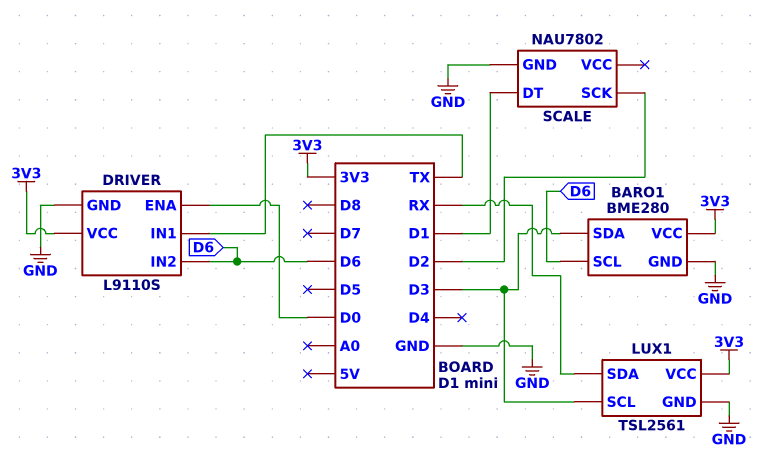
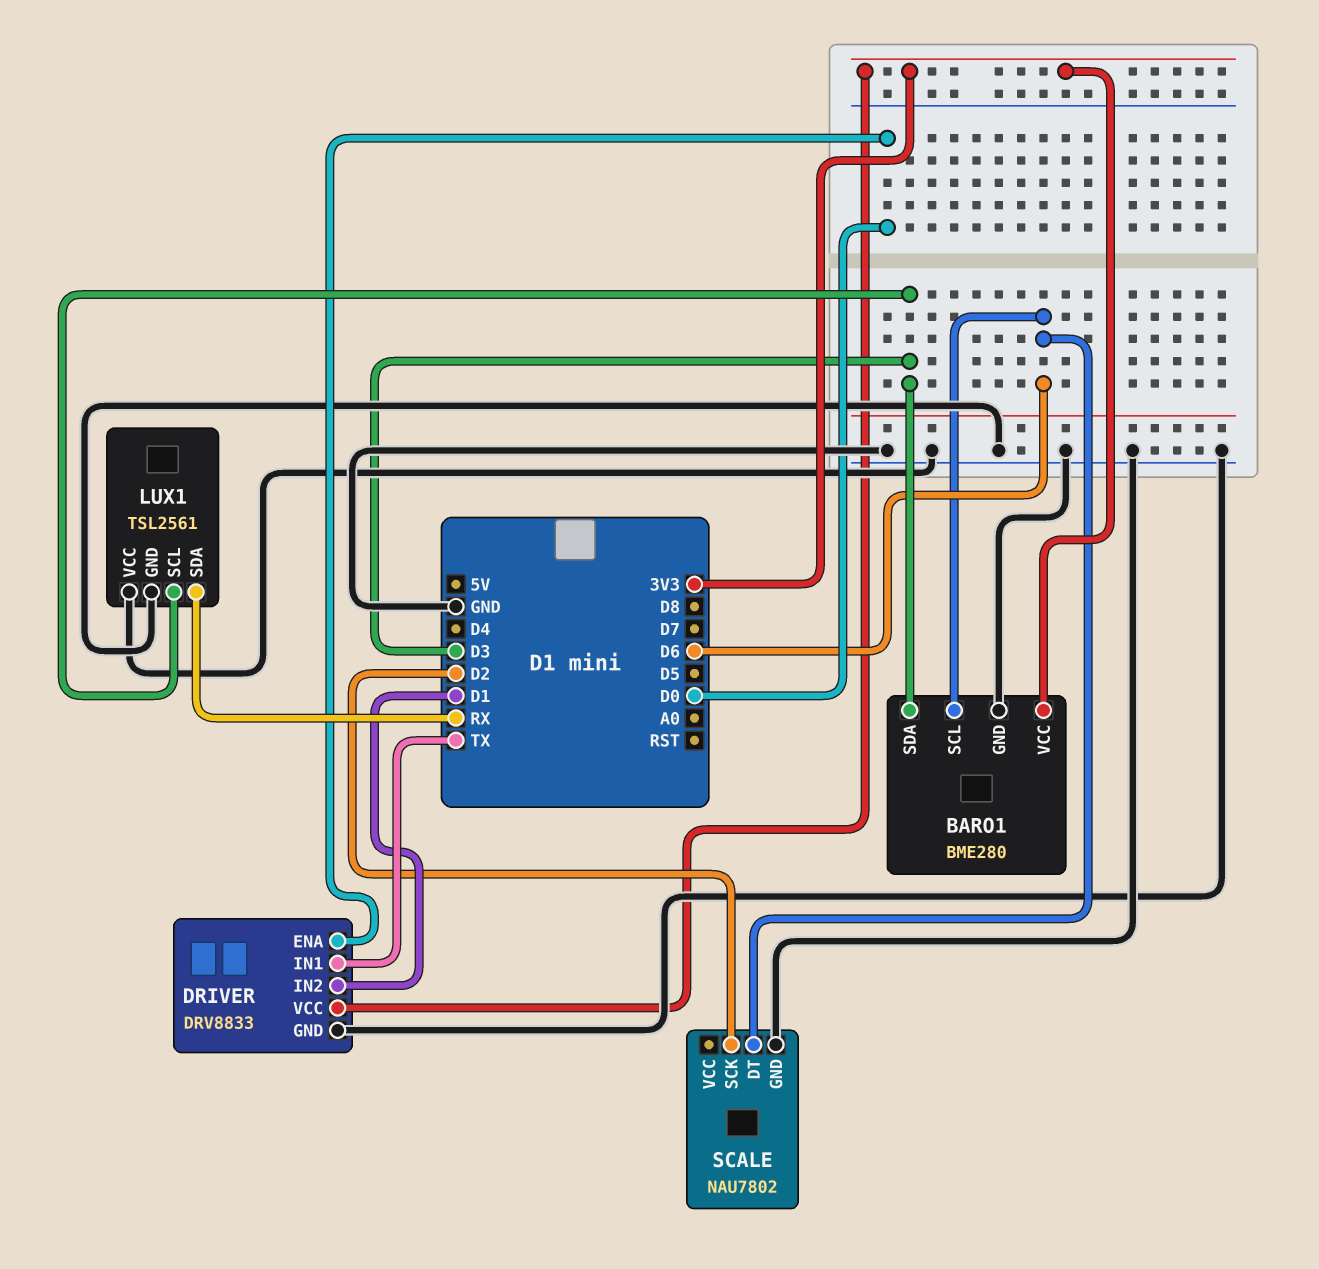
DRIVER: L9110S -> DRV8833
DRIVER pin IN2: D6 -> D1
LUX1 pin VCC: 3V3 -> GND
SCALE pin DT: D1 -> D6

